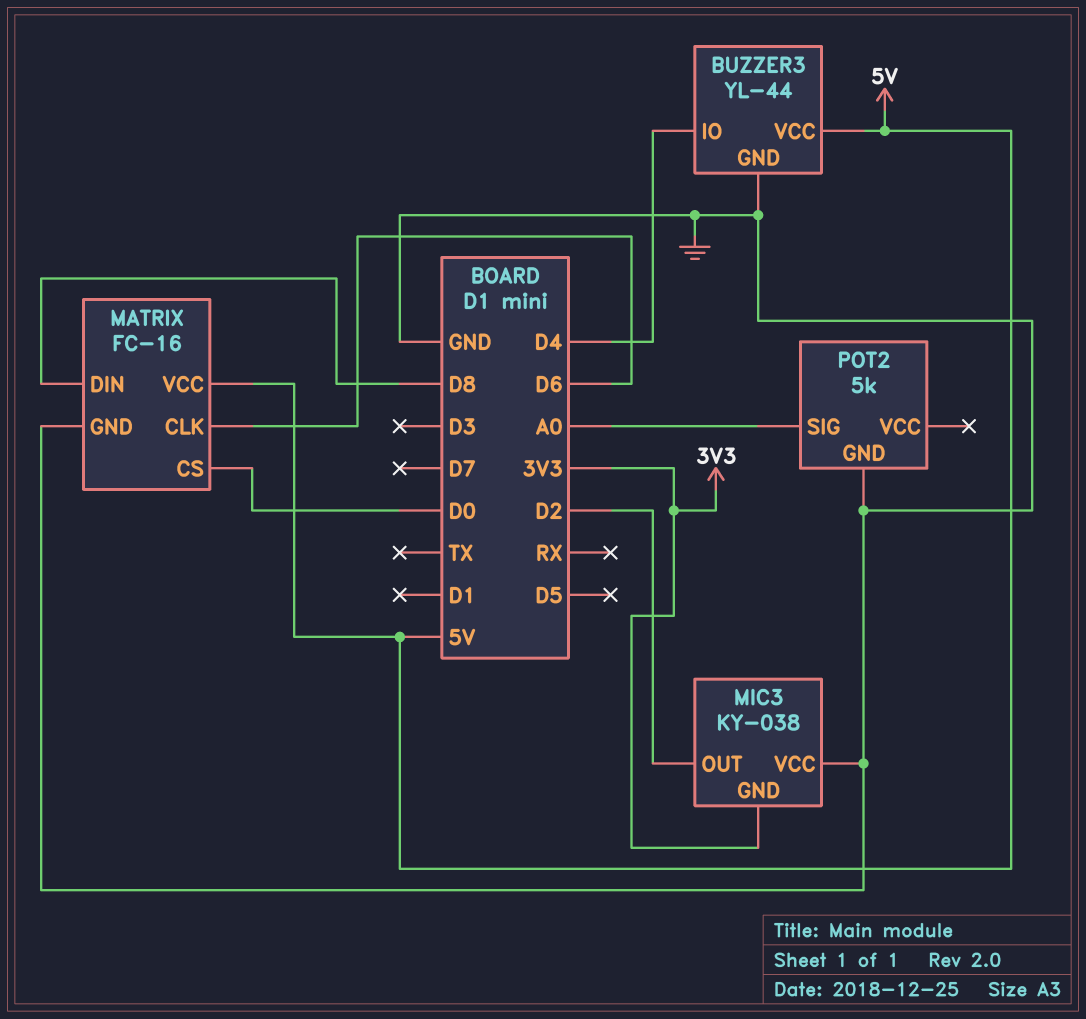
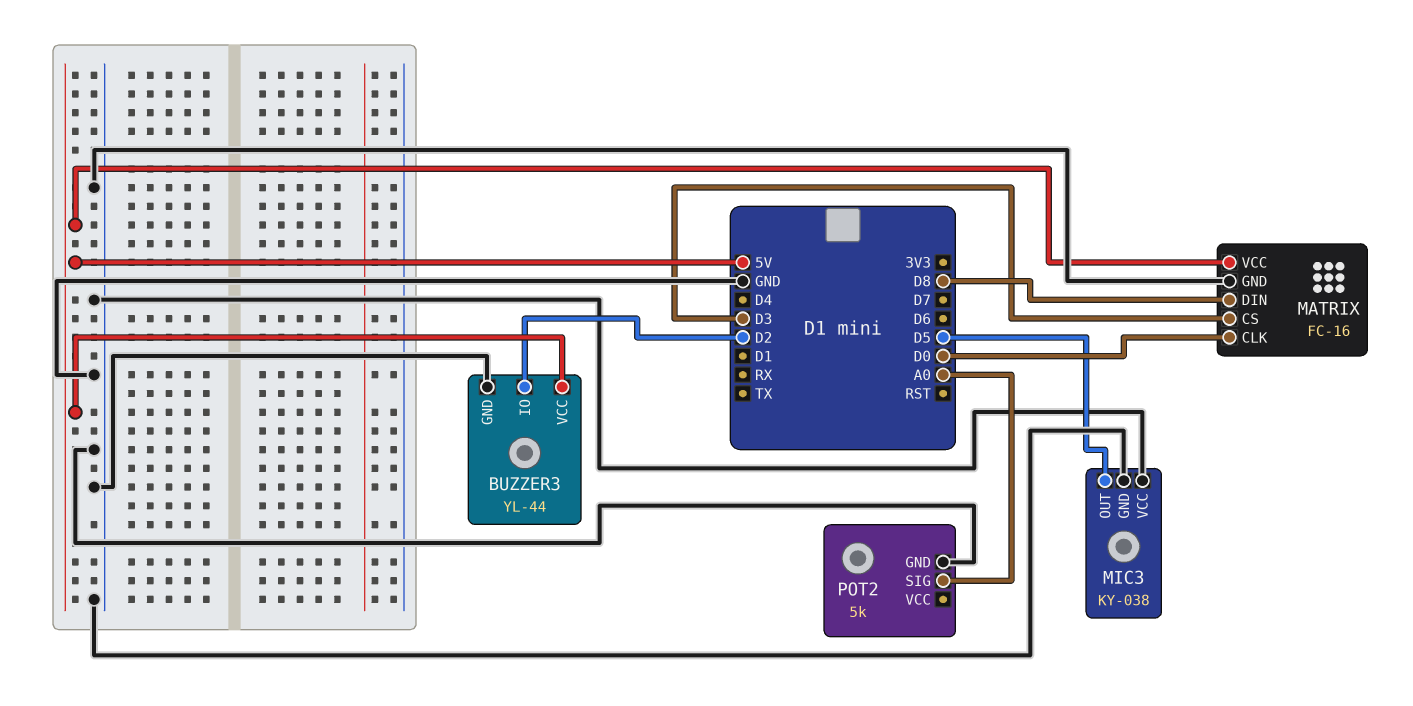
BUZZER3 pin IO: D4 -> D2
MATRIX pin CLK: D6 -> D0
MATRIX pin CS: D0 -> D3
MIC3 pin GND: 3V3 -> GND
MIC3 pin OUT: D2 -> D5

